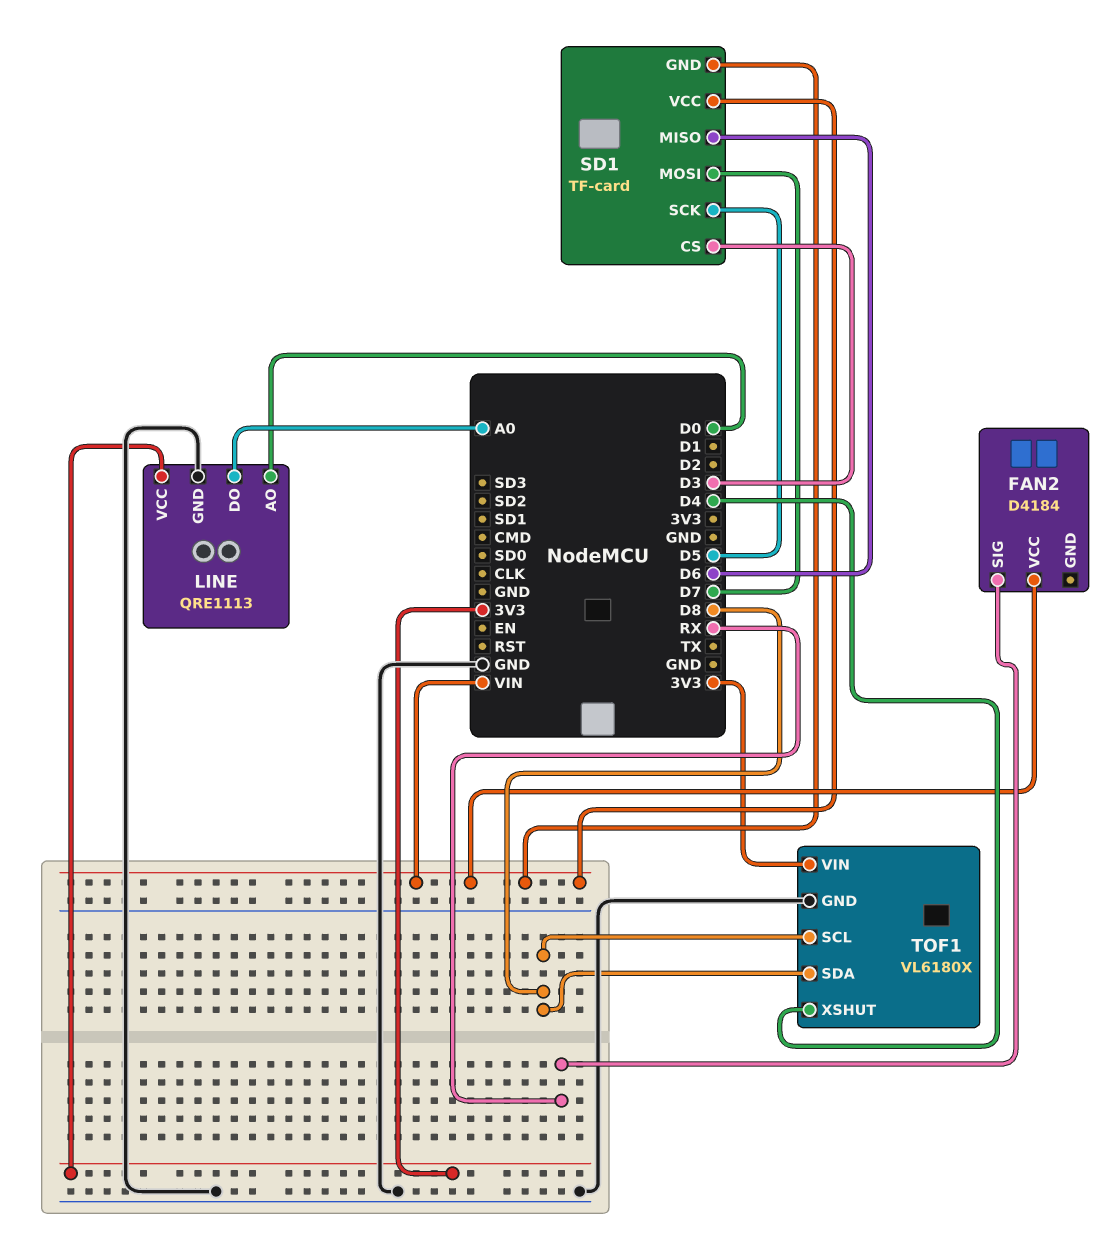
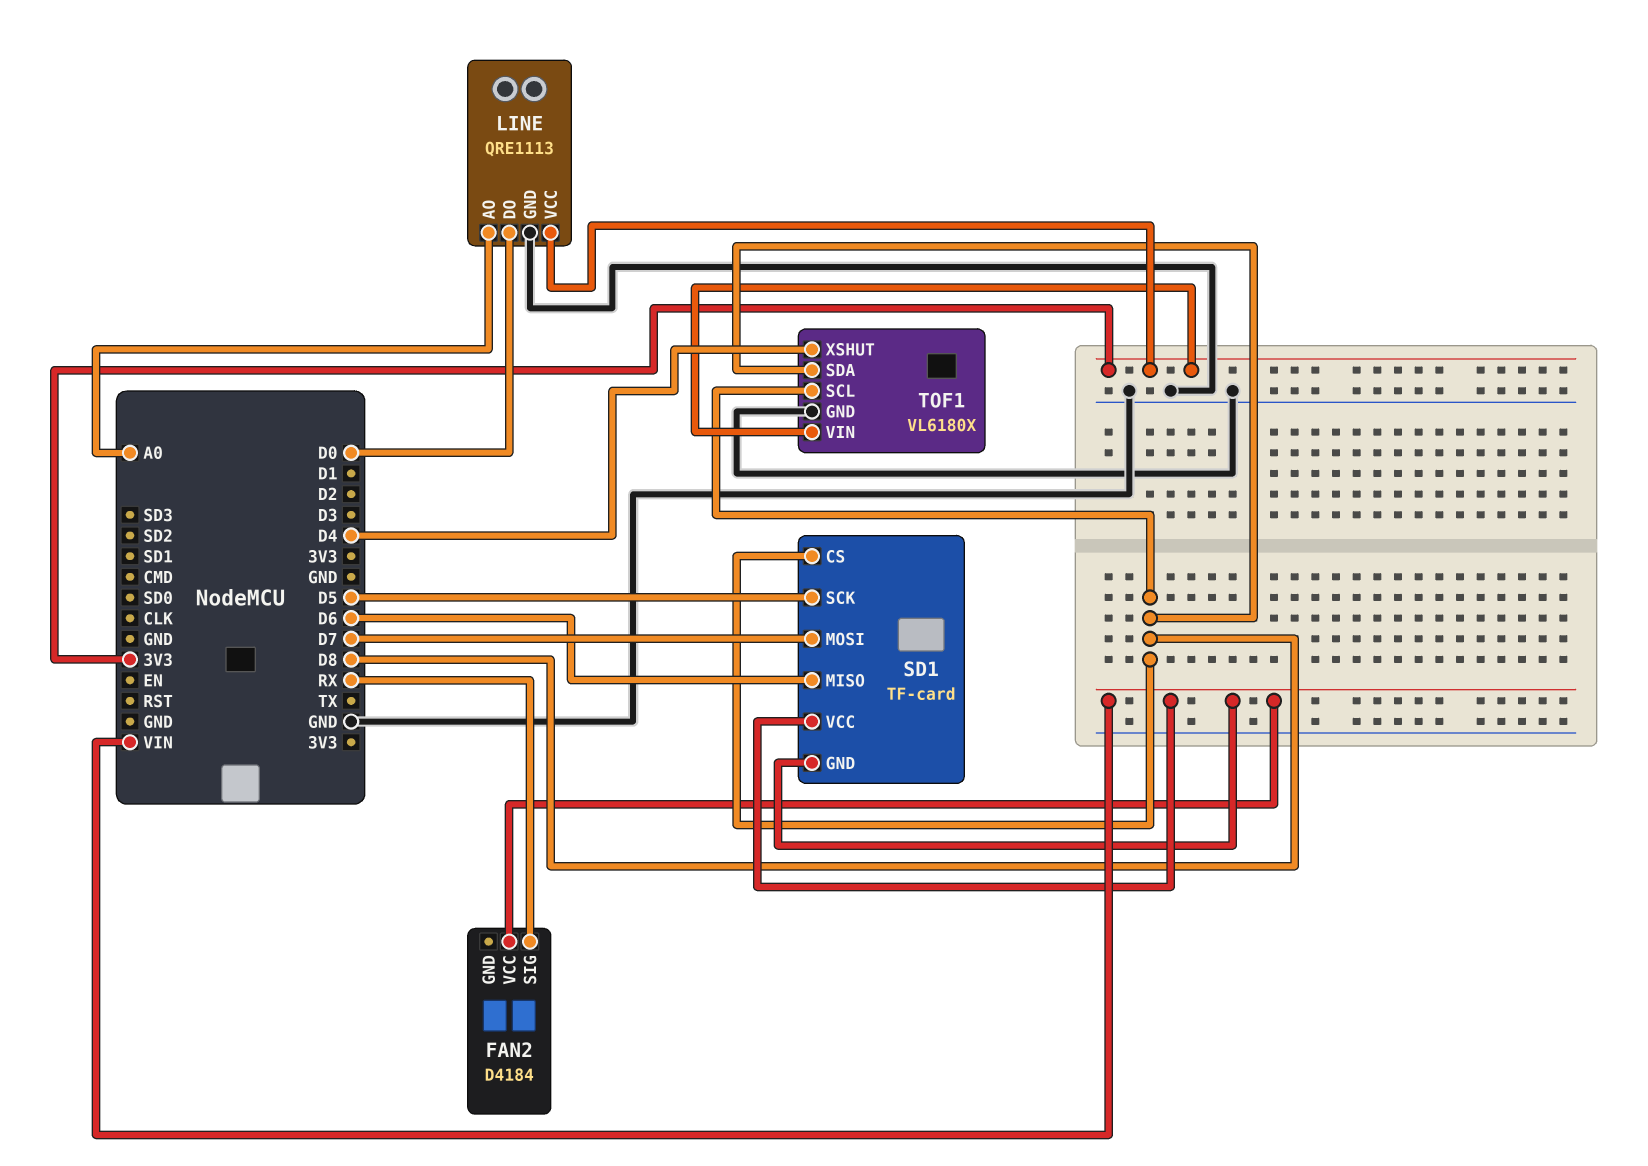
LINE pin AO: D0 -> A0
LINE pin DO: A0 -> D0
SD1 pin CS: D3 -> D8

